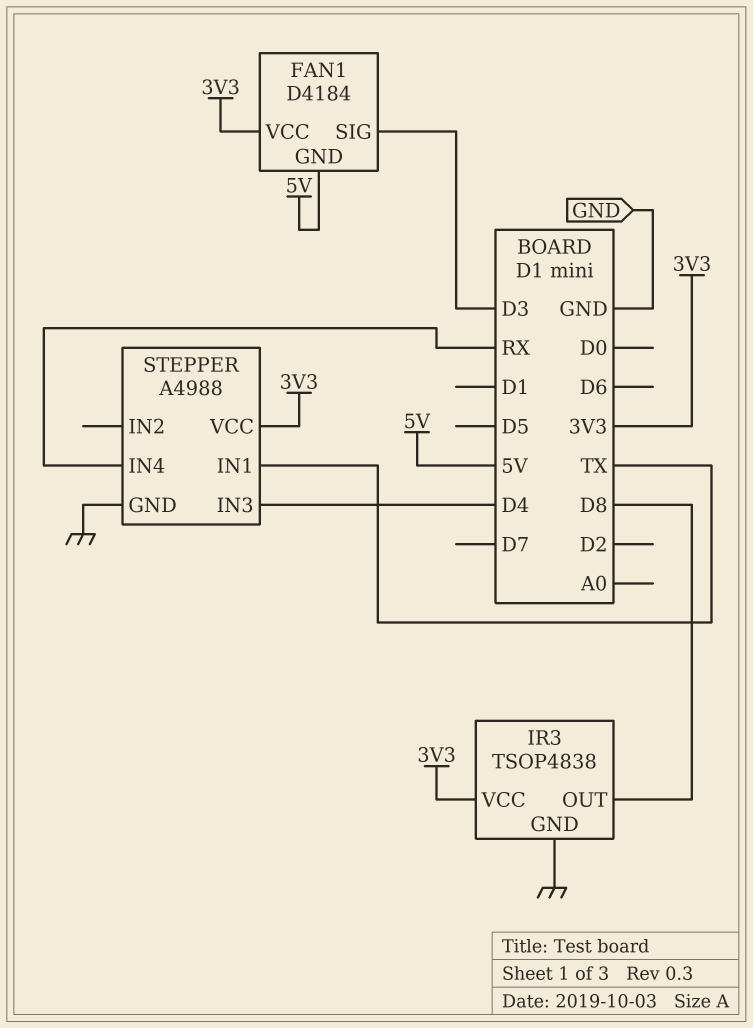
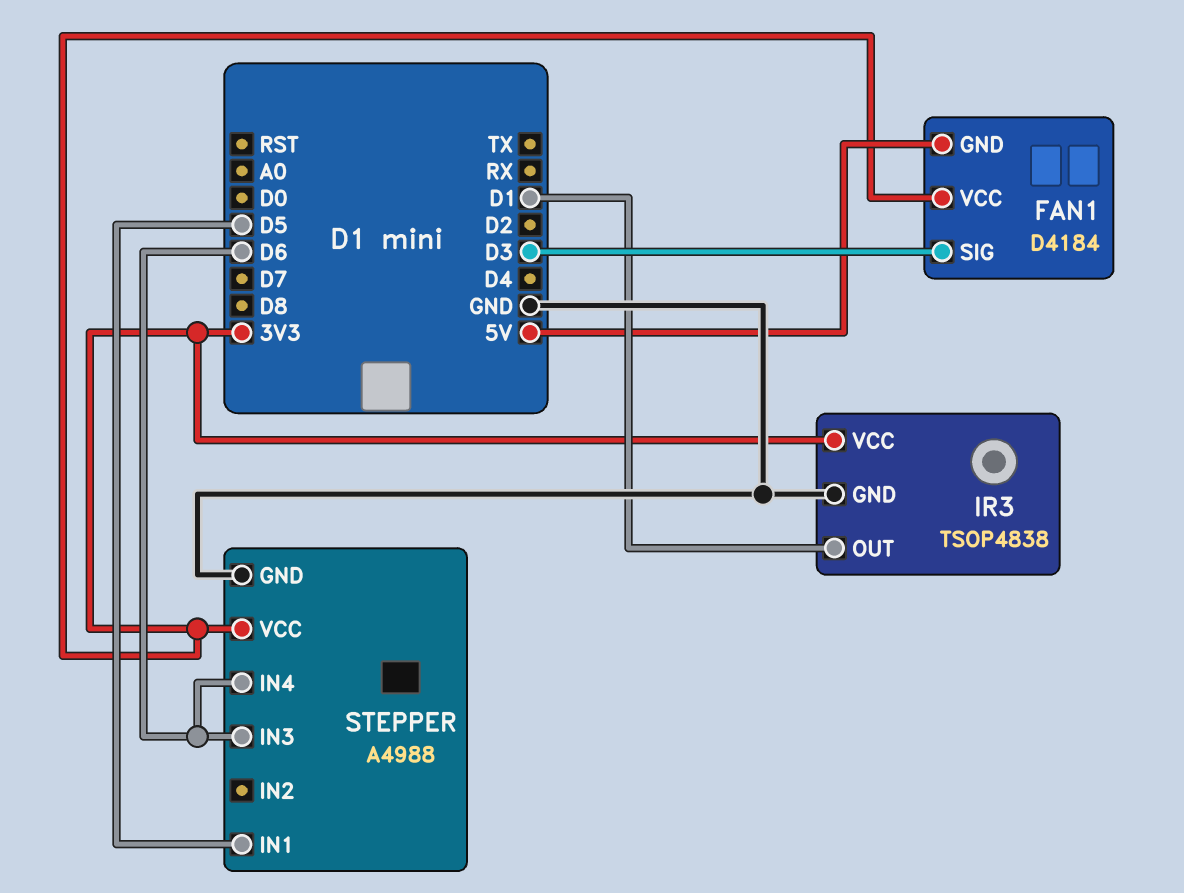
IR3 pin OUT: D8 -> D1
STEPPER pin IN1: TX -> D5
STEPPER pin IN3: D4 -> D6
STEPPER pin IN4: RX -> D6

